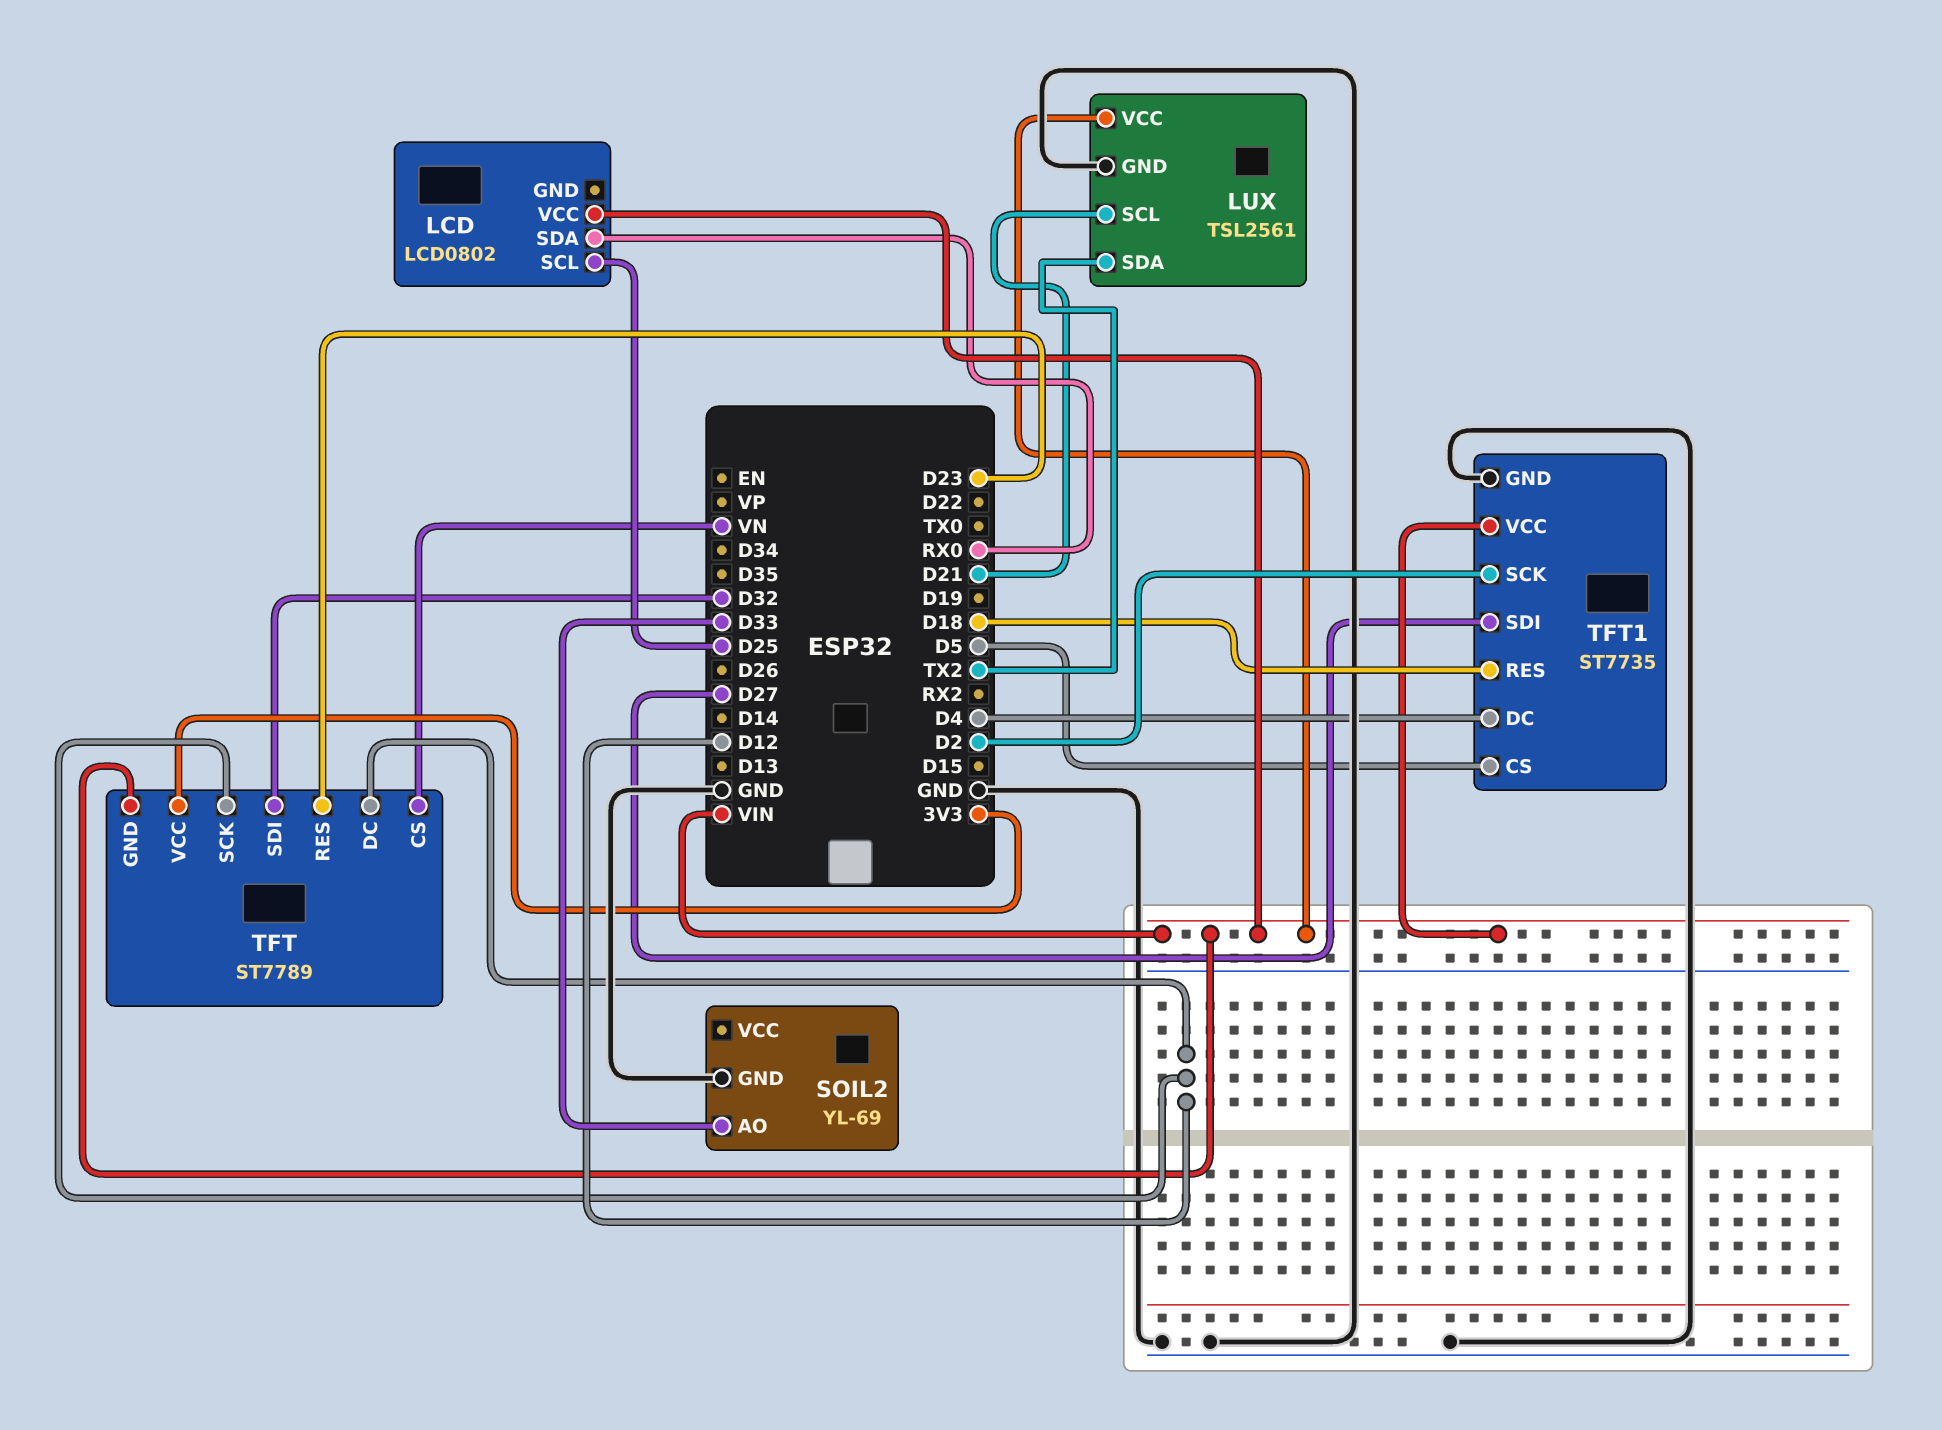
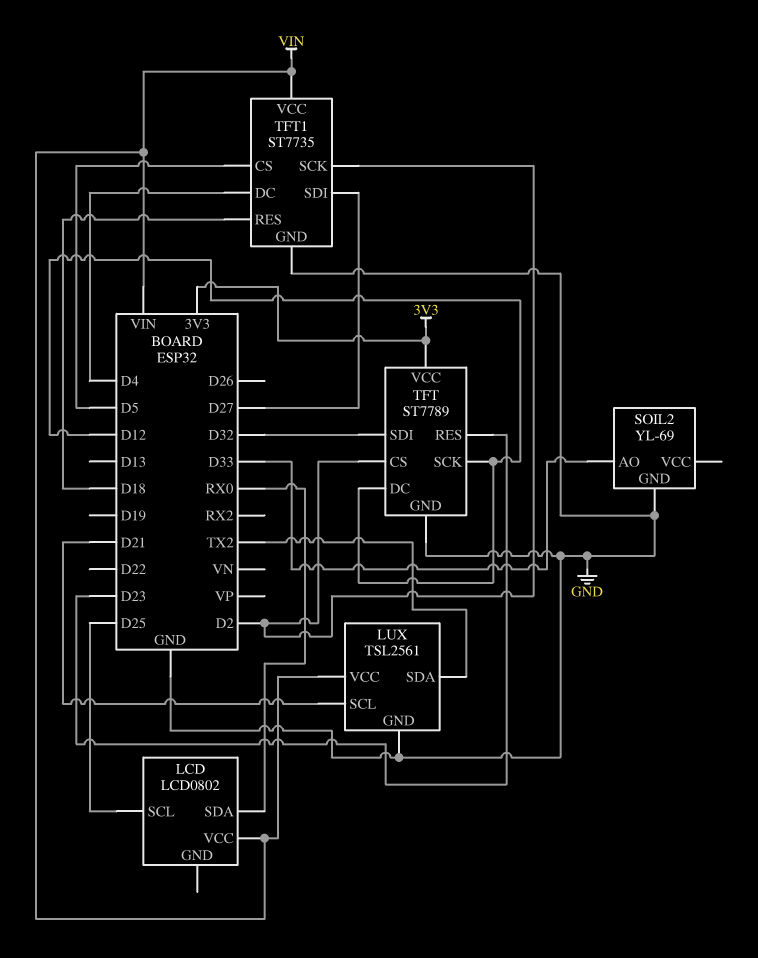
TFT pin CS: VN -> D2
TFT pin GND: VIN -> GND

